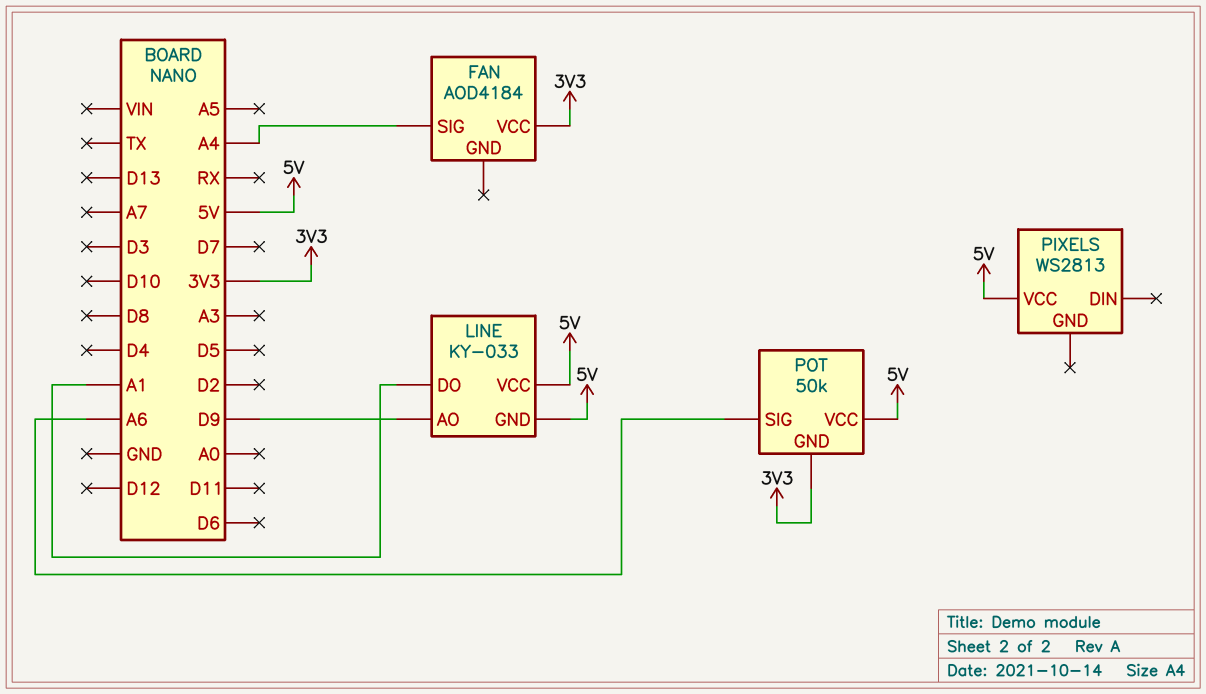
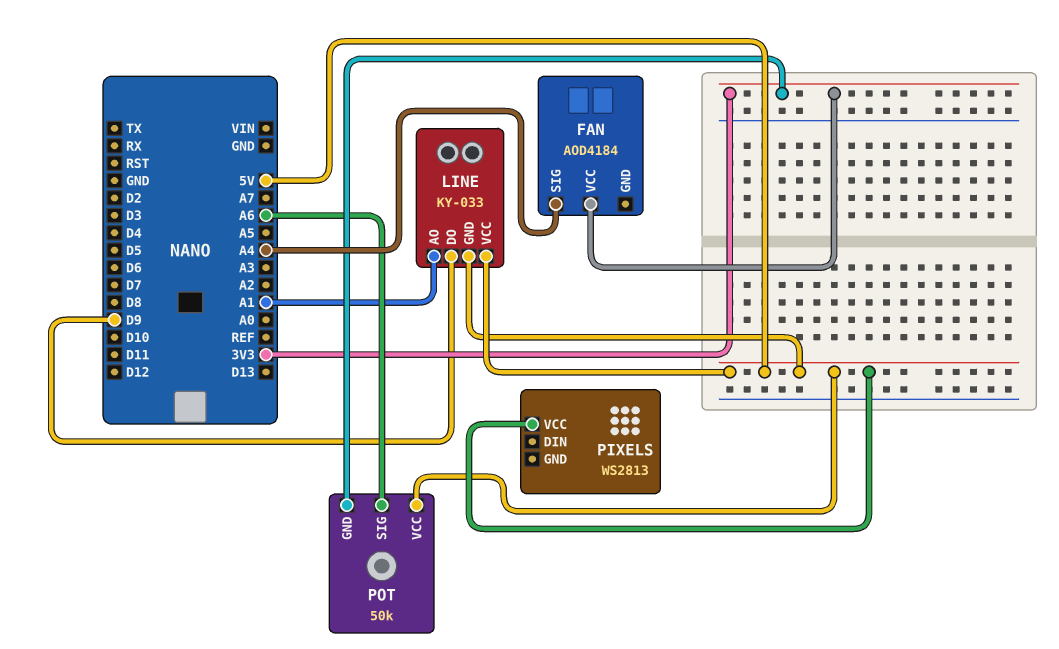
LINE pin AO: D9 -> A1
LINE pin DO: A1 -> D9

